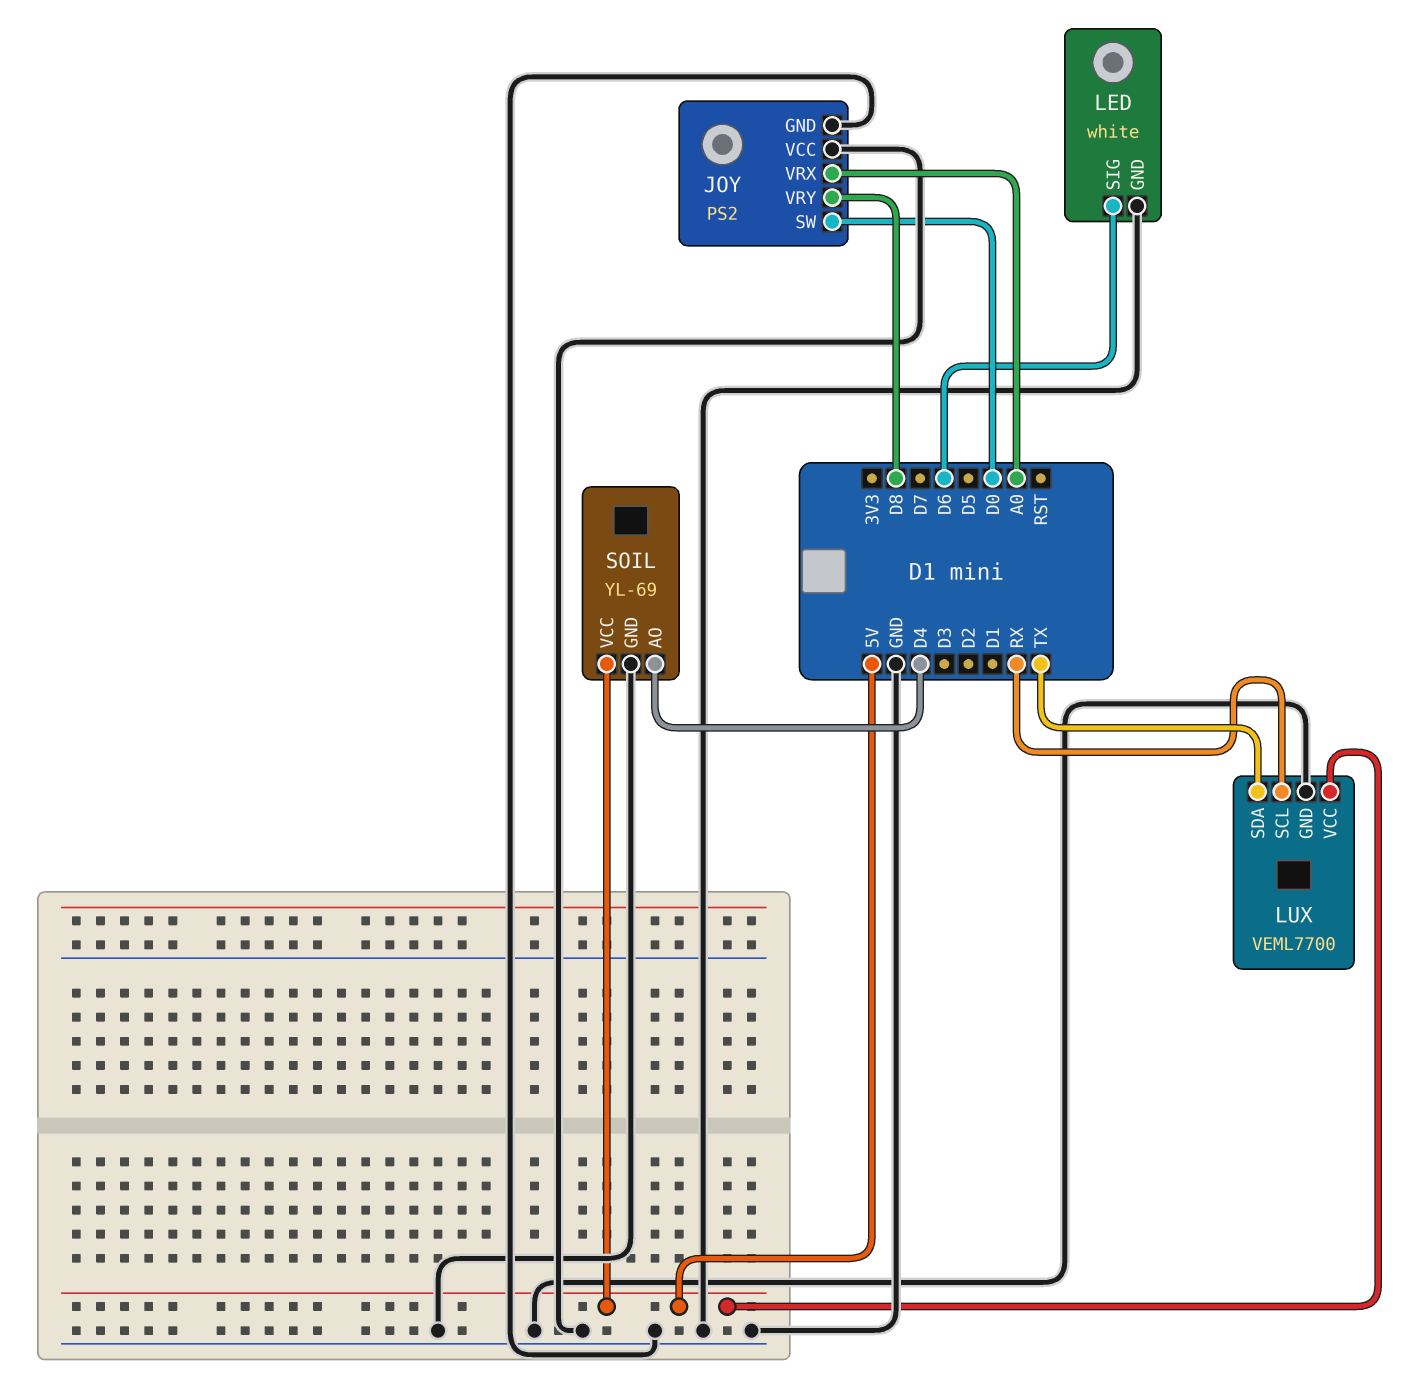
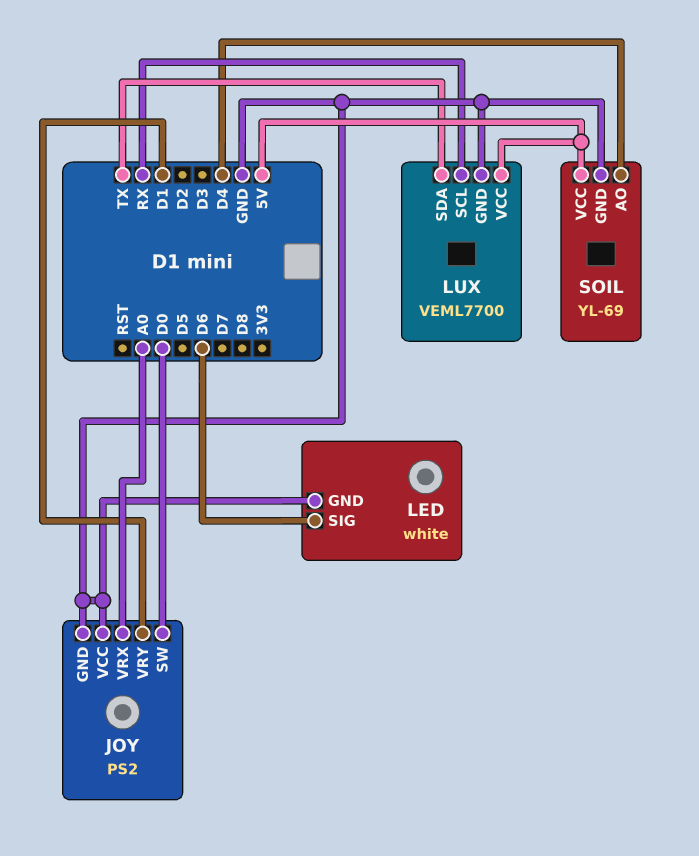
JOY pin VRY: D8 -> D1

